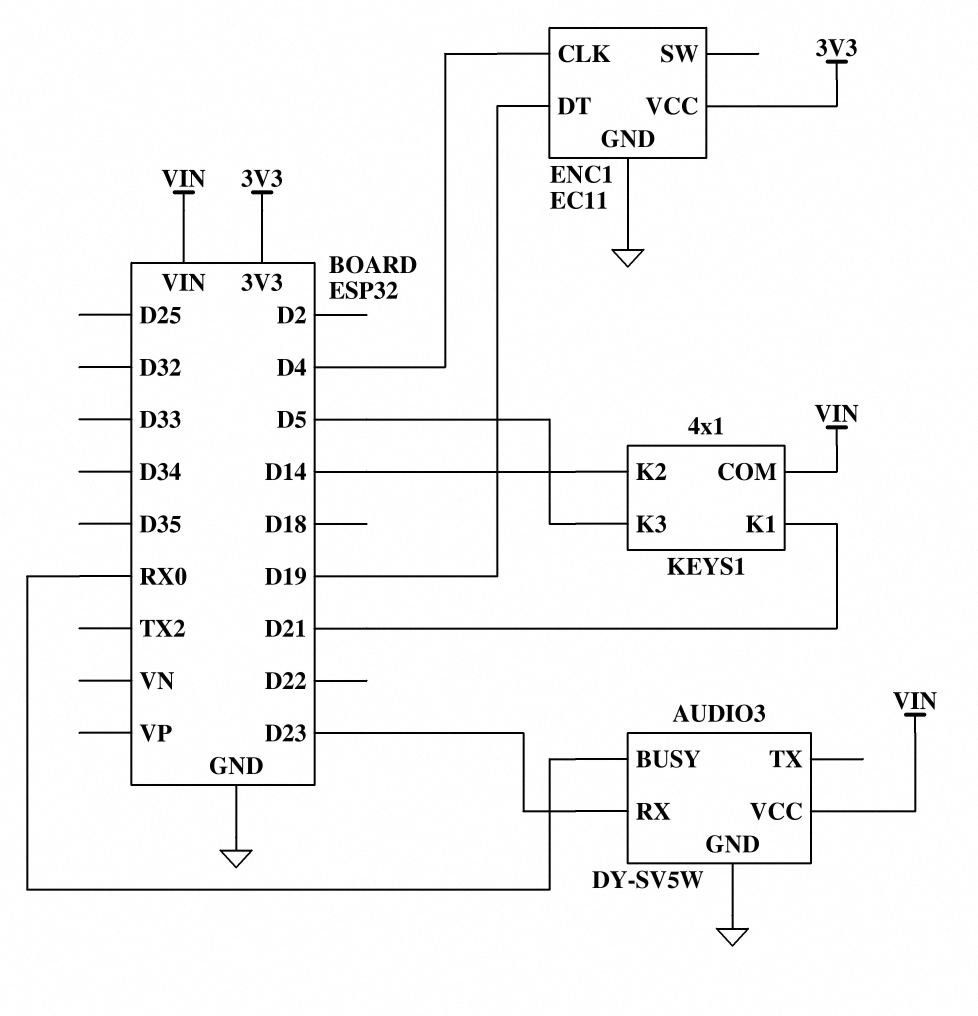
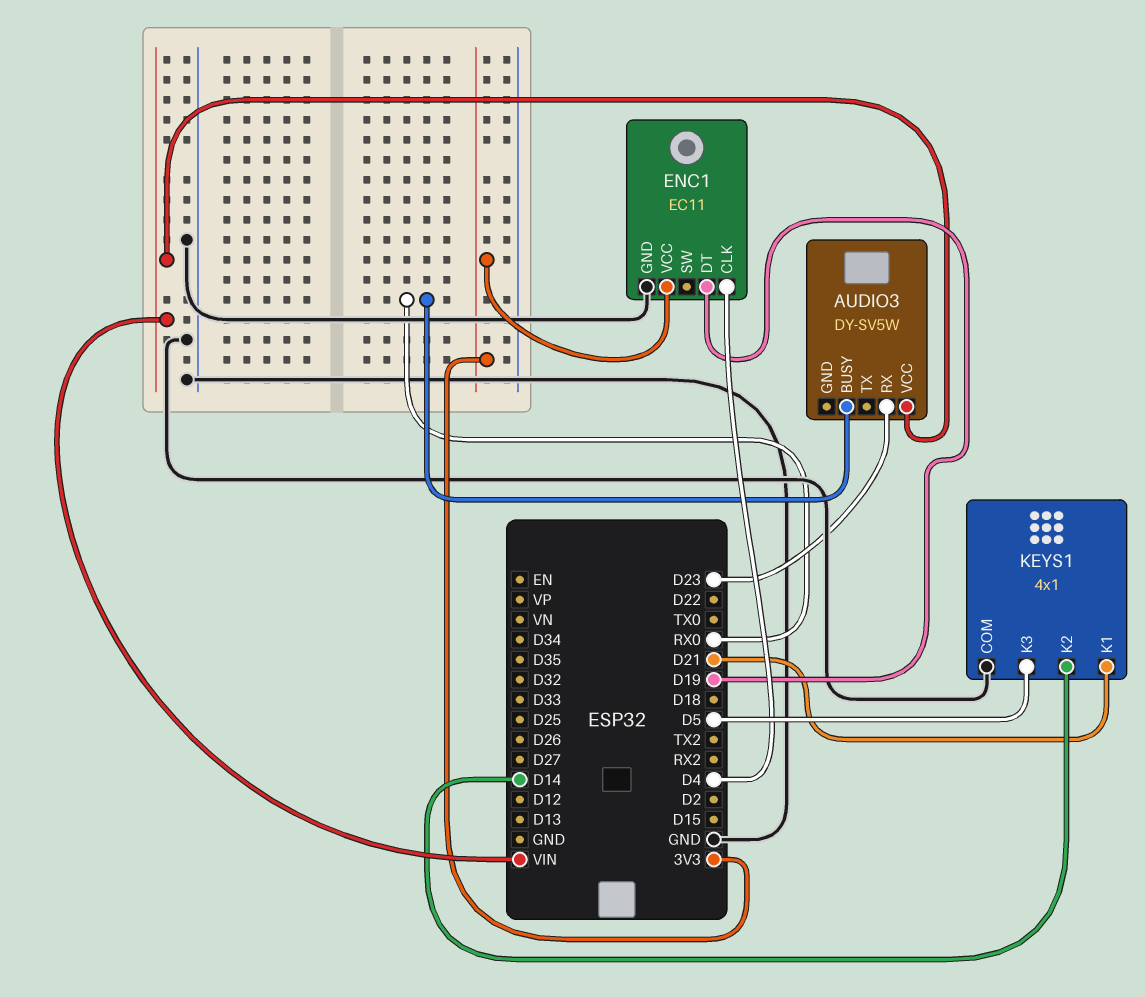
AUDIO3 pin GND: GND -> none
KEYS1 pin COM: VIN -> GND

